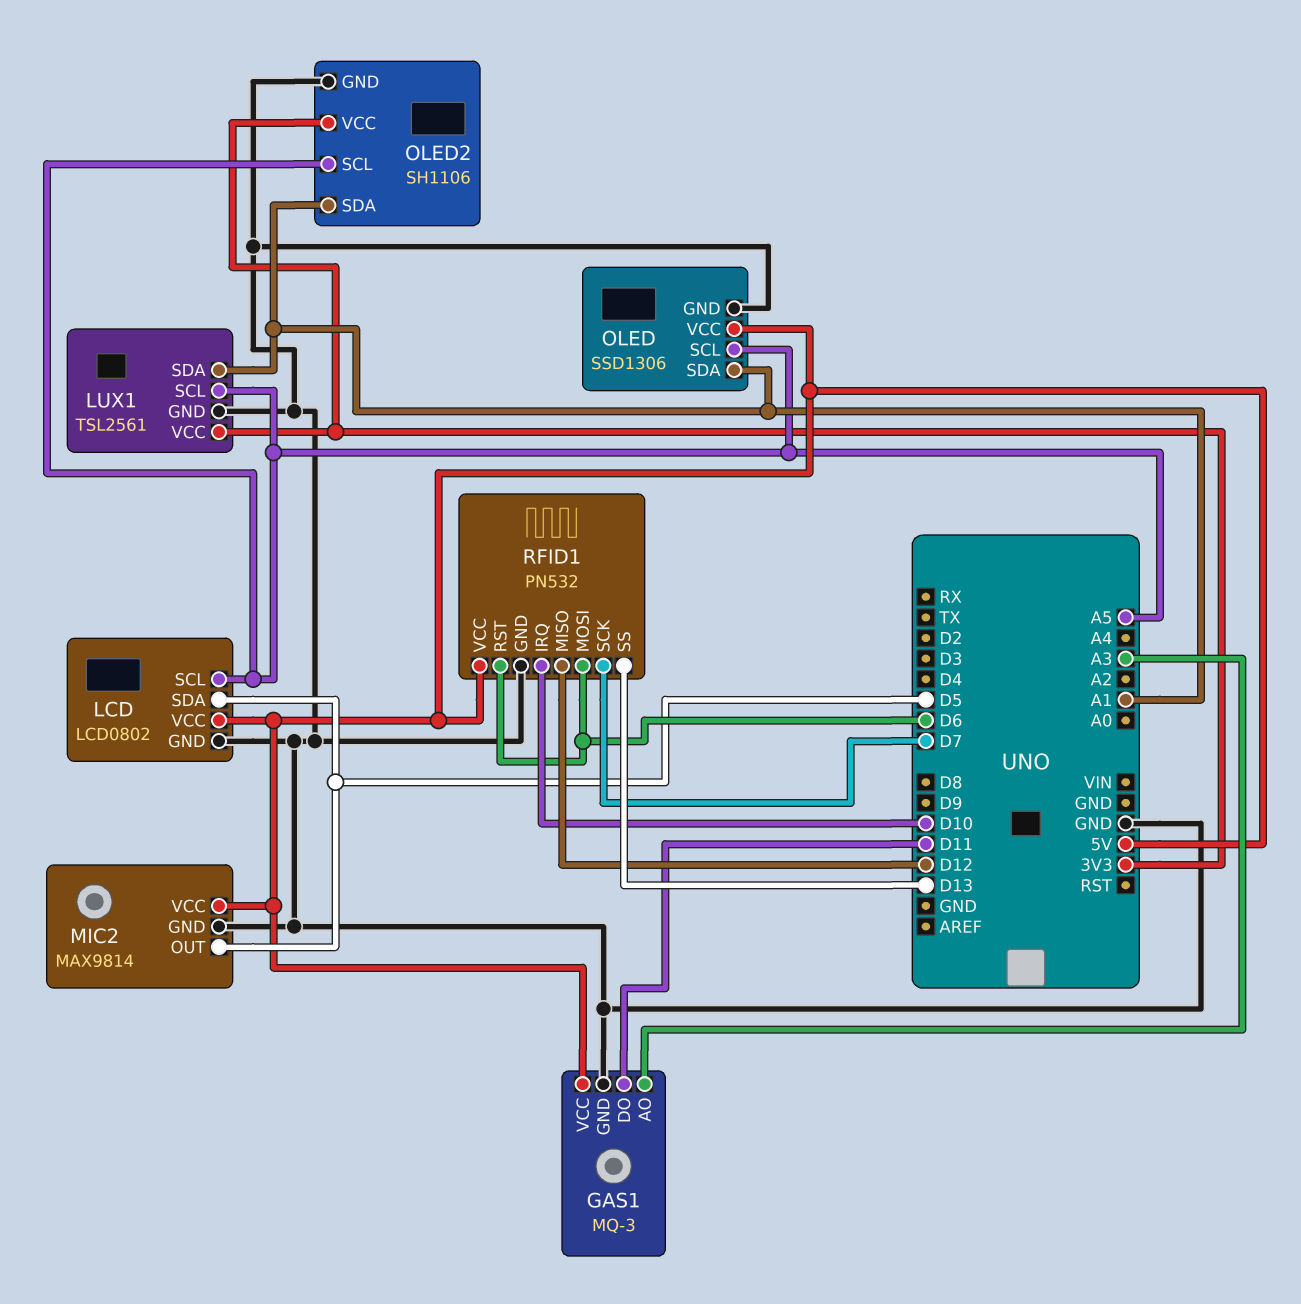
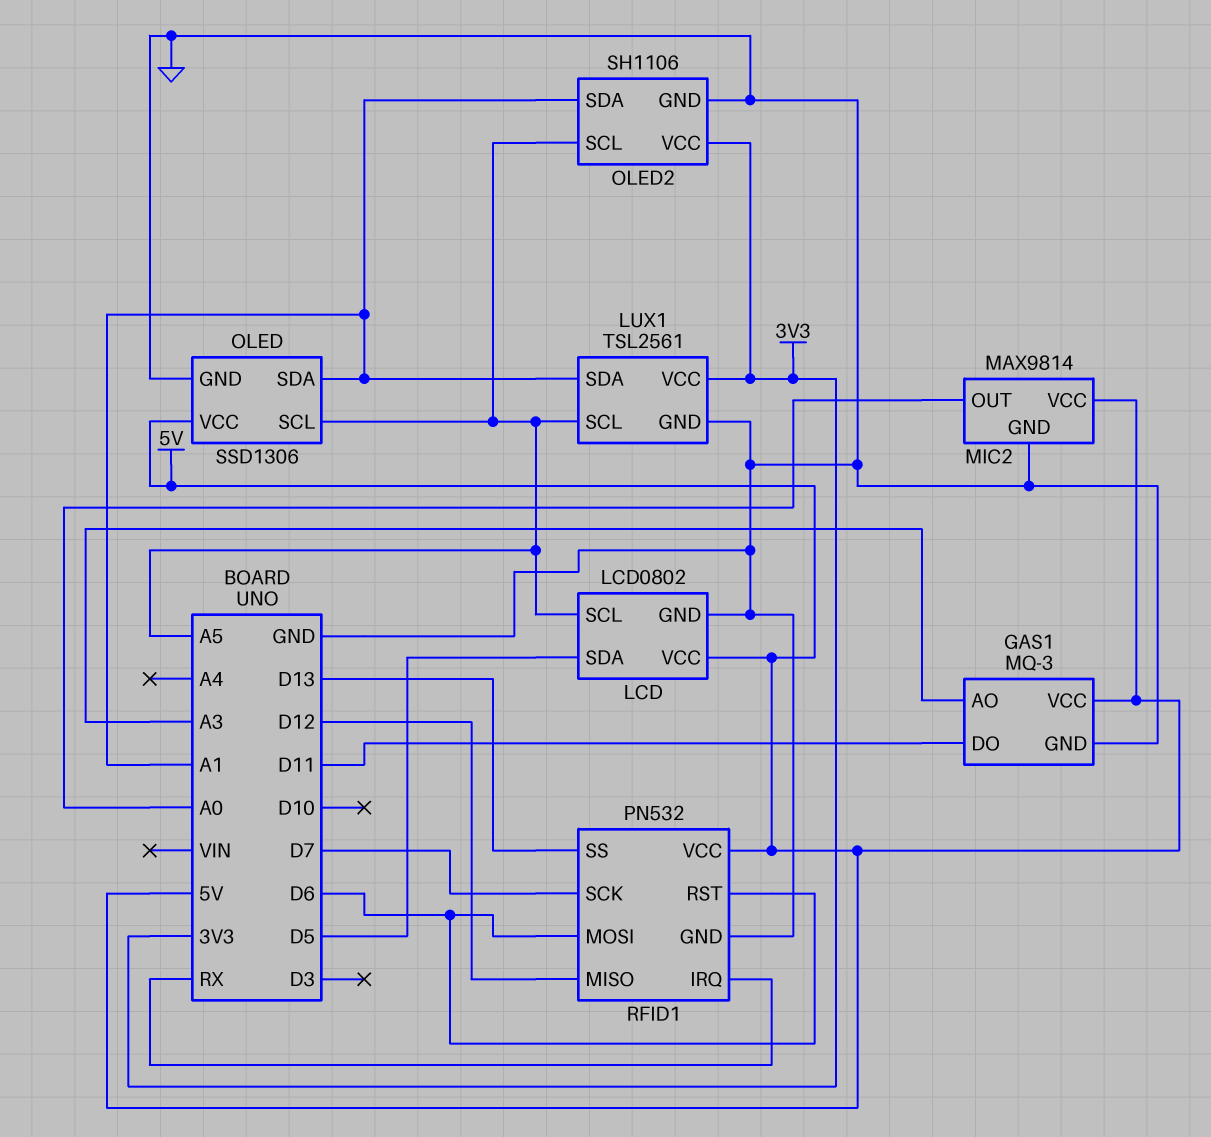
MIC2 pin OUT: D5 -> A0
RFID1 pin IRQ: D10 -> RX

